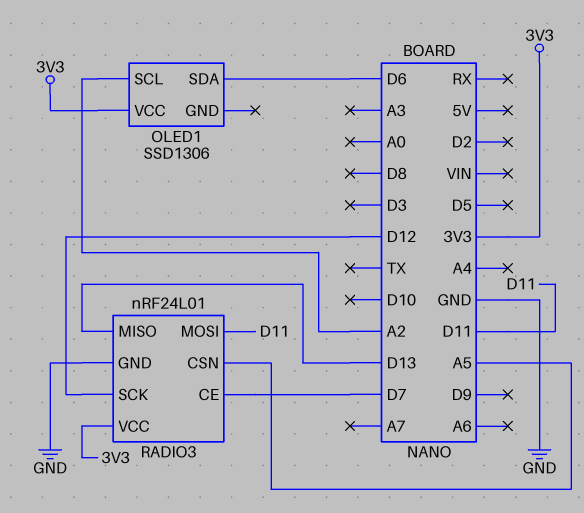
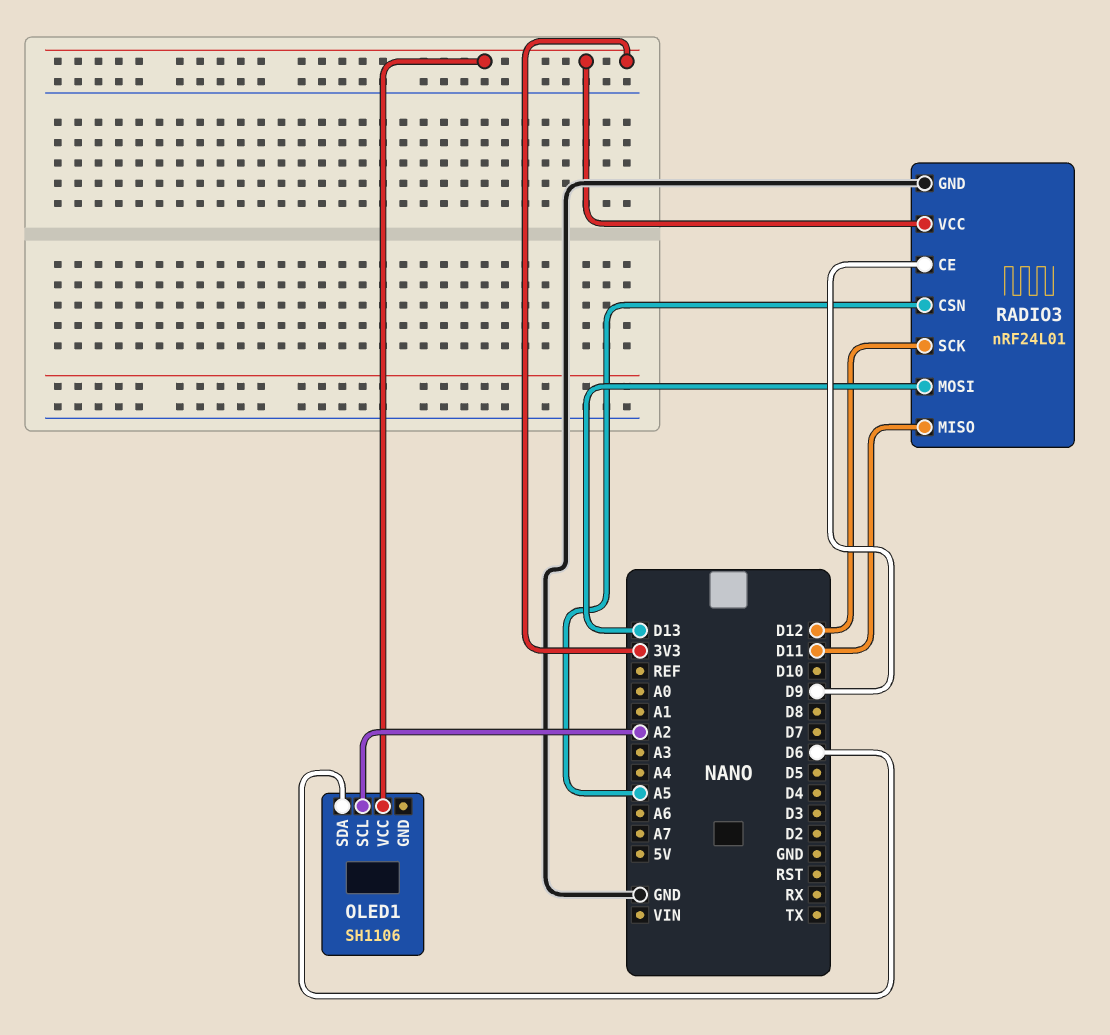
OLED1: SSD1306 -> SH1106
RADIO3 pin CE: D7 -> D9
RADIO3 pin MISO: D13 -> D11
RADIO3 pin MOSI: D11 -> D13

